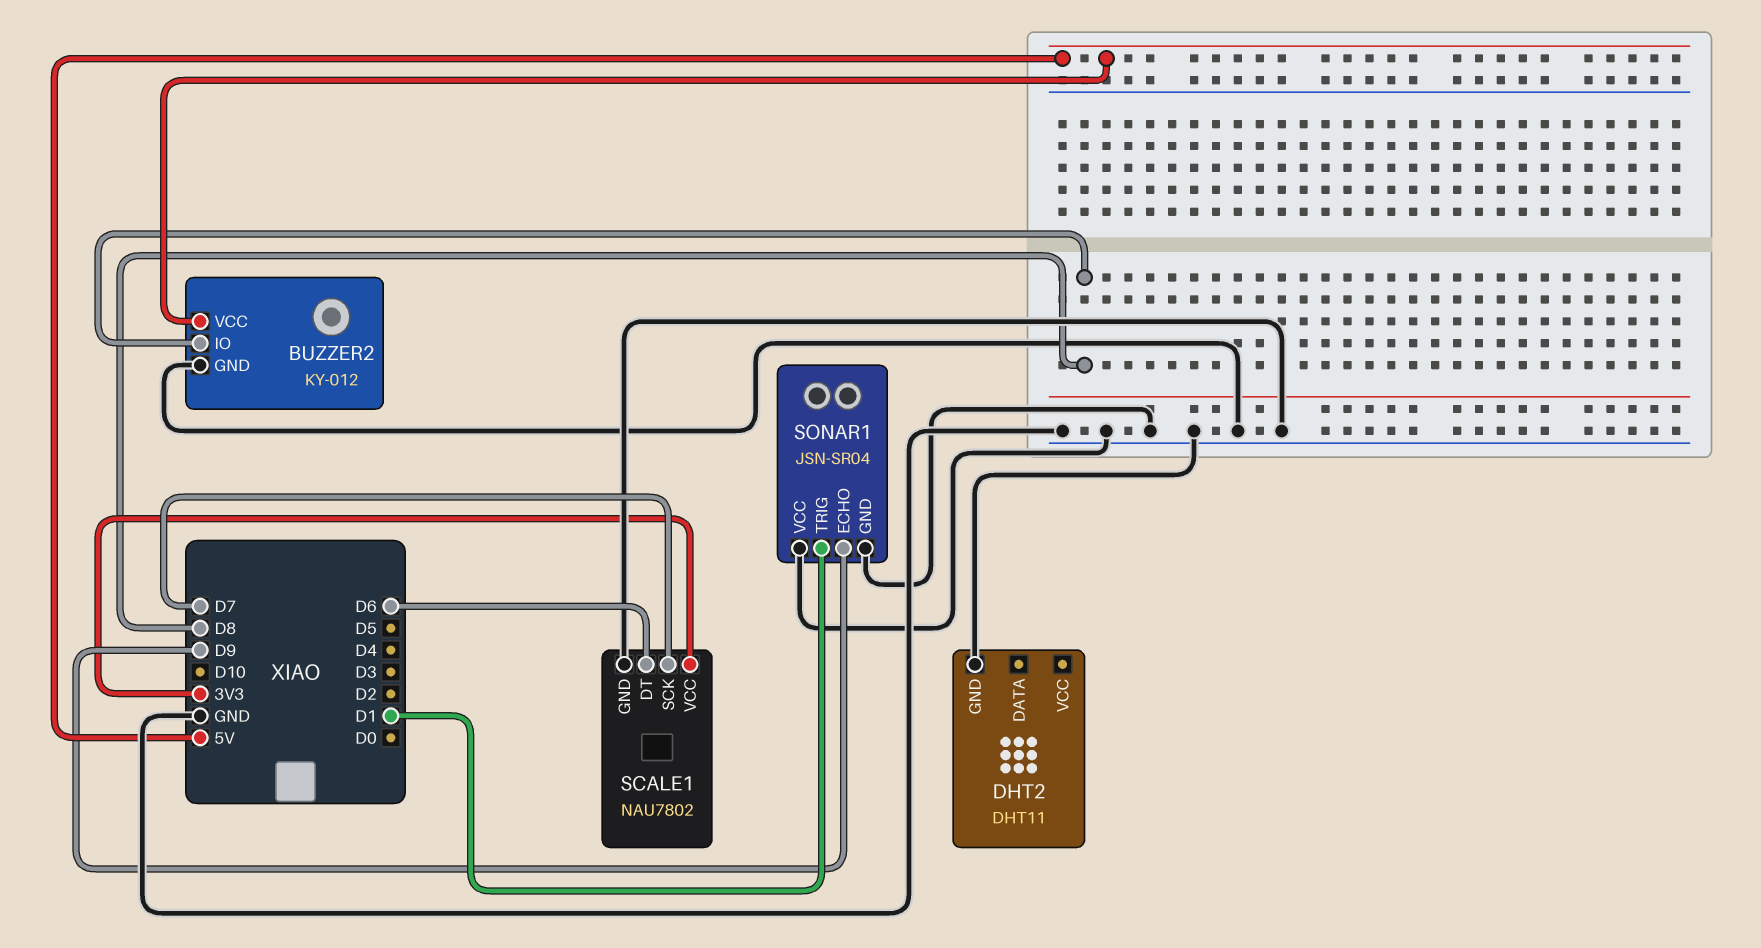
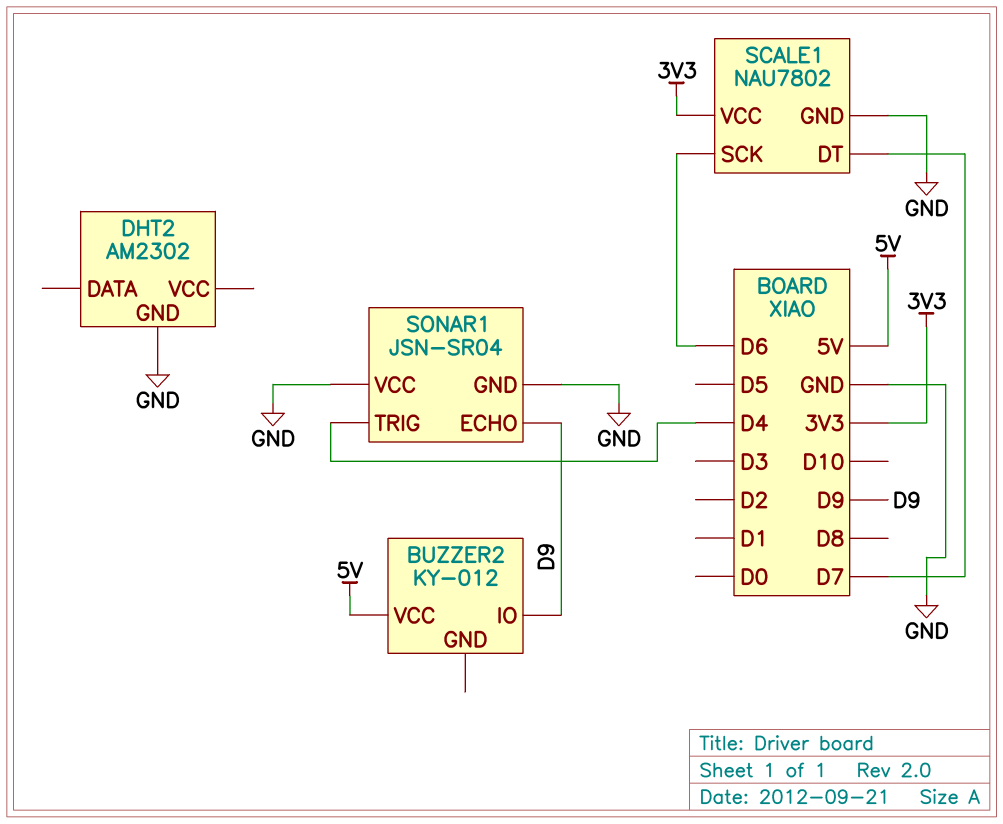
BUZZER2 pin GND: GND -> none
BUZZER2 pin IO: D8 -> D9
DHT2: DHT11 -> AM2302
SCALE1 pin DT: D6 -> D7
SCALE1 pin SCK: D7 -> D6
SONAR1 pin TRIG: D1 -> D4

